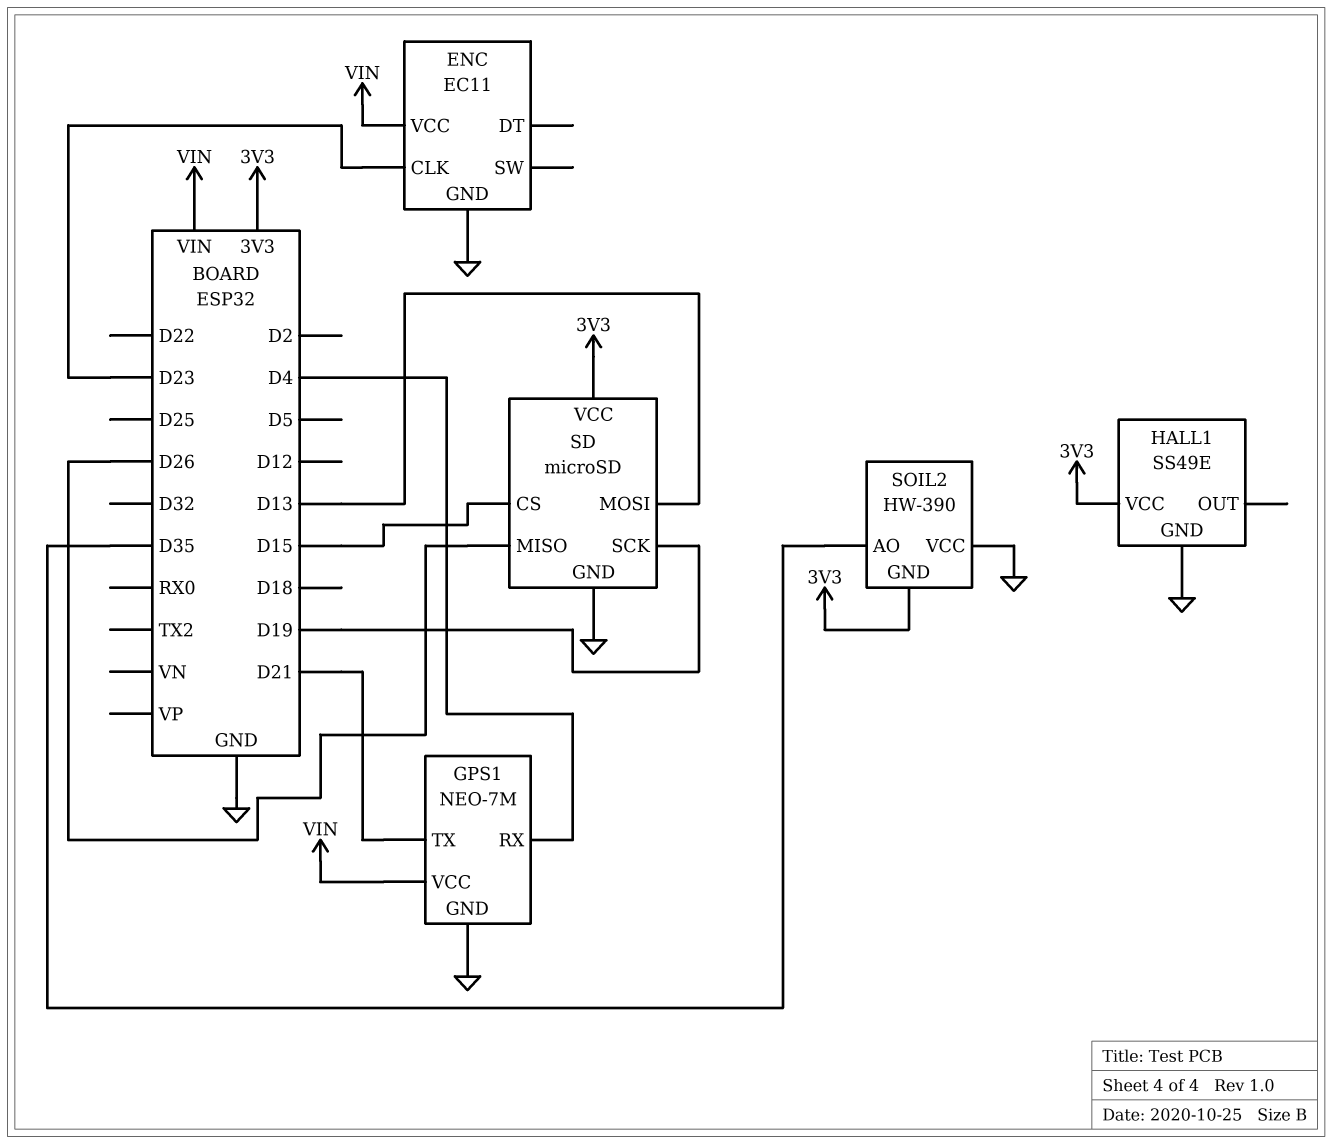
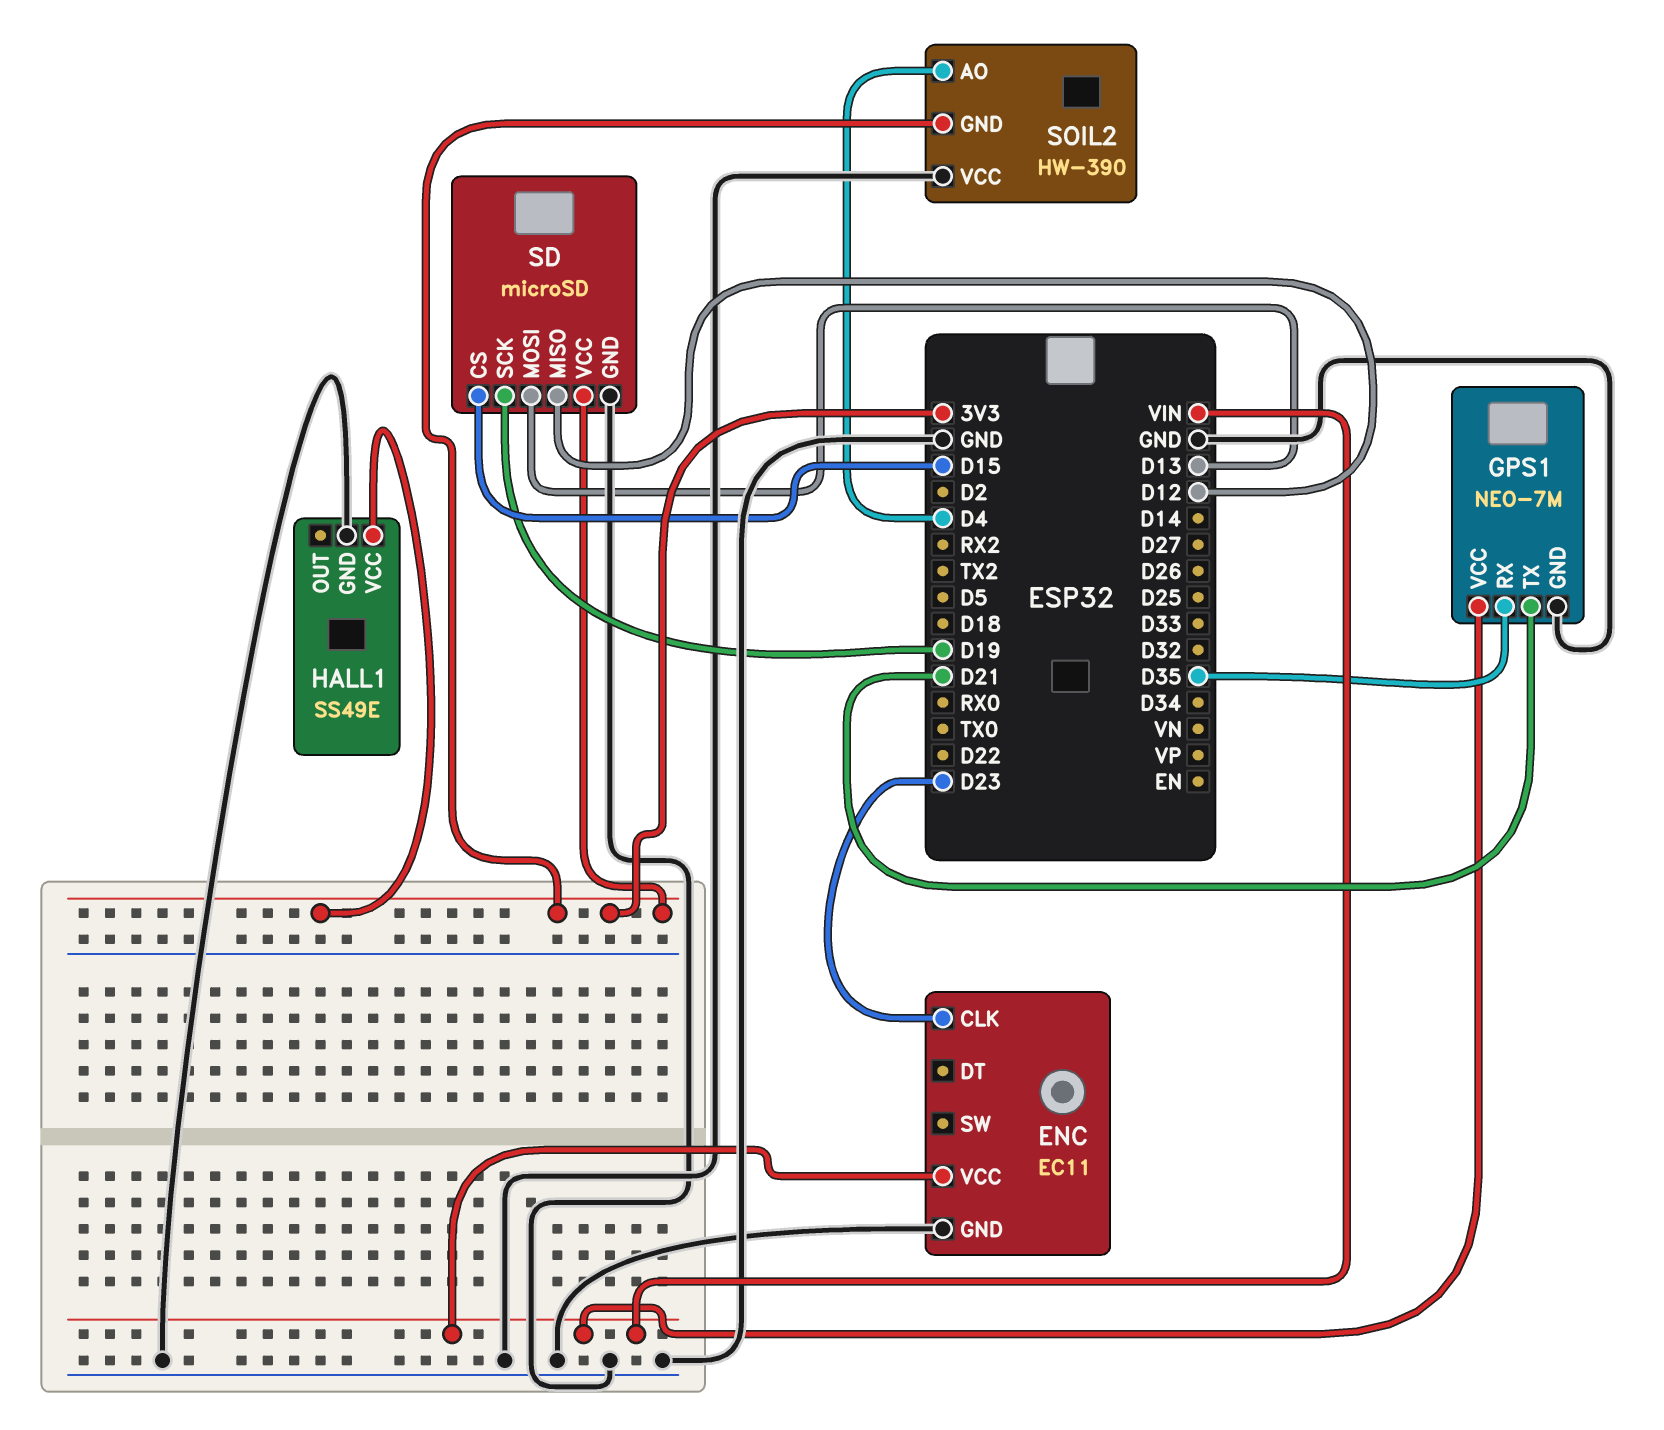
GPS1 pin RX: D4 -> D35
SD pin MISO: D26 -> D12
SOIL2 pin AO: D35 -> D4

